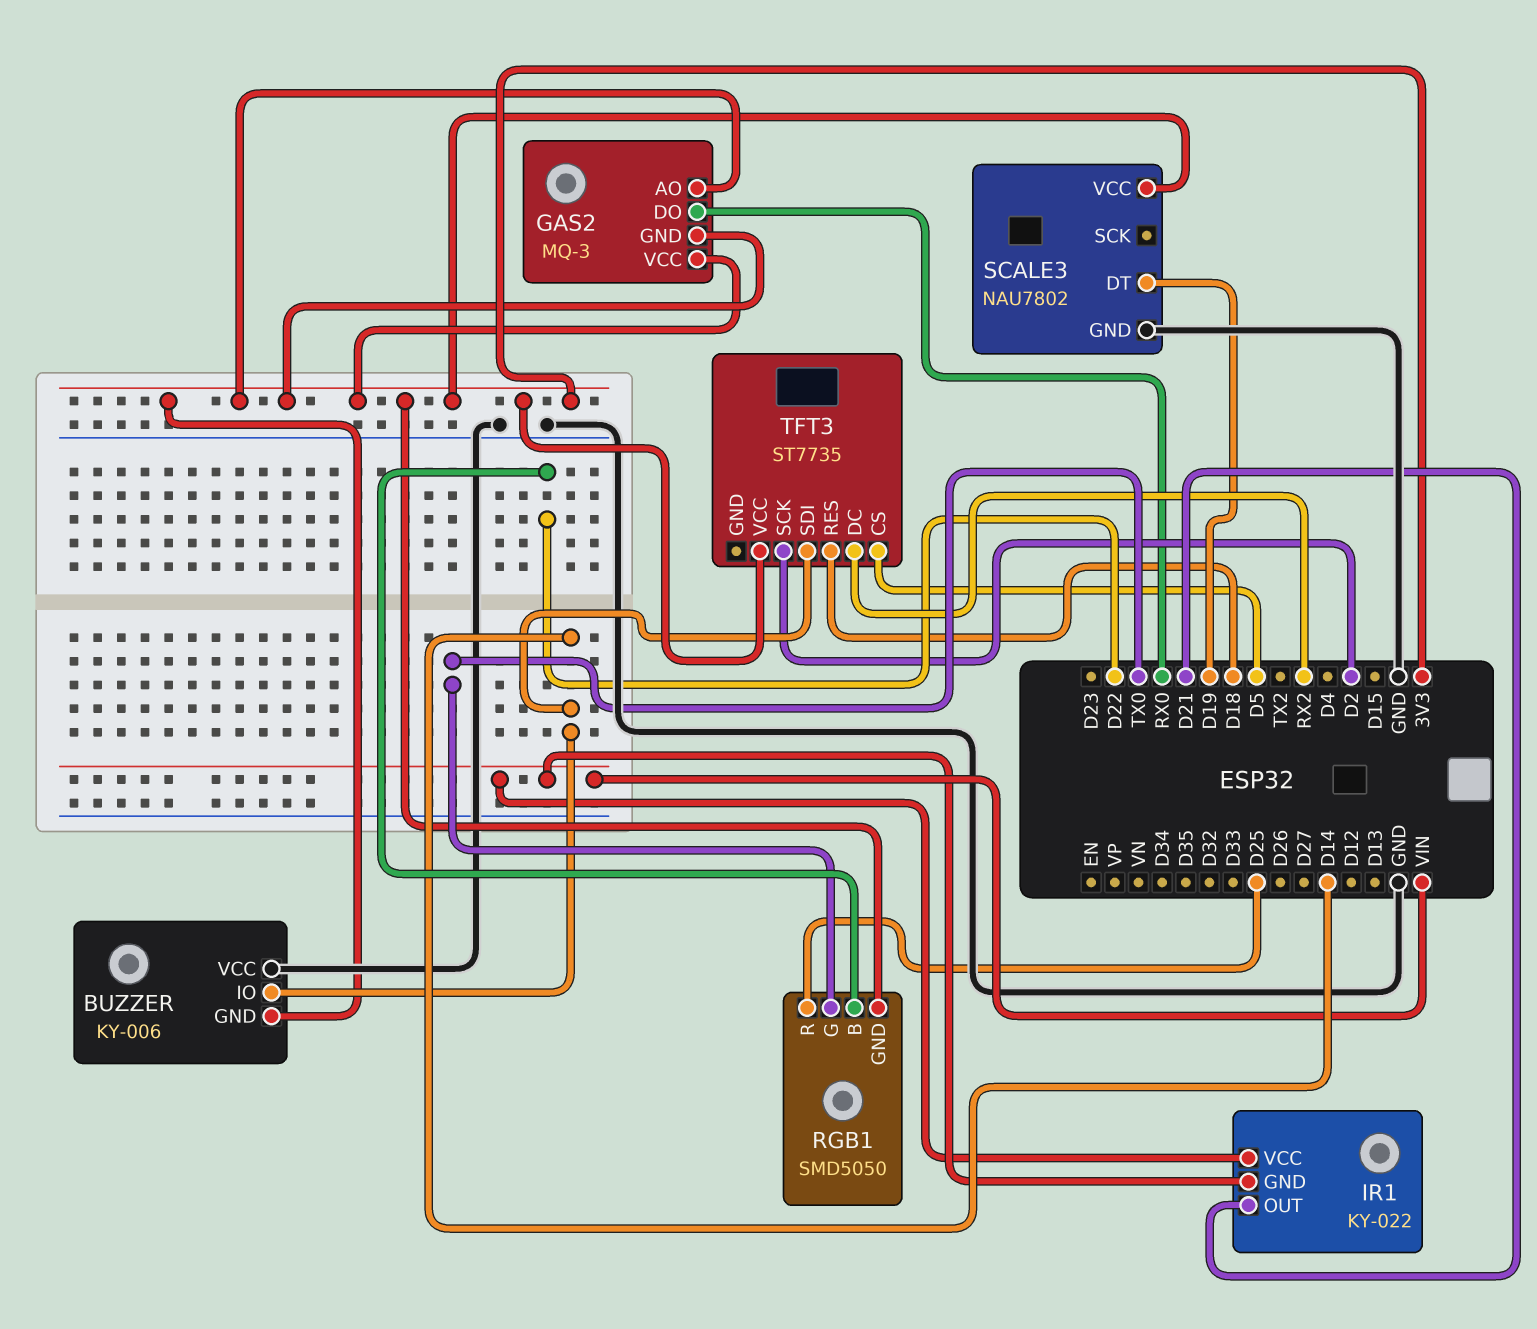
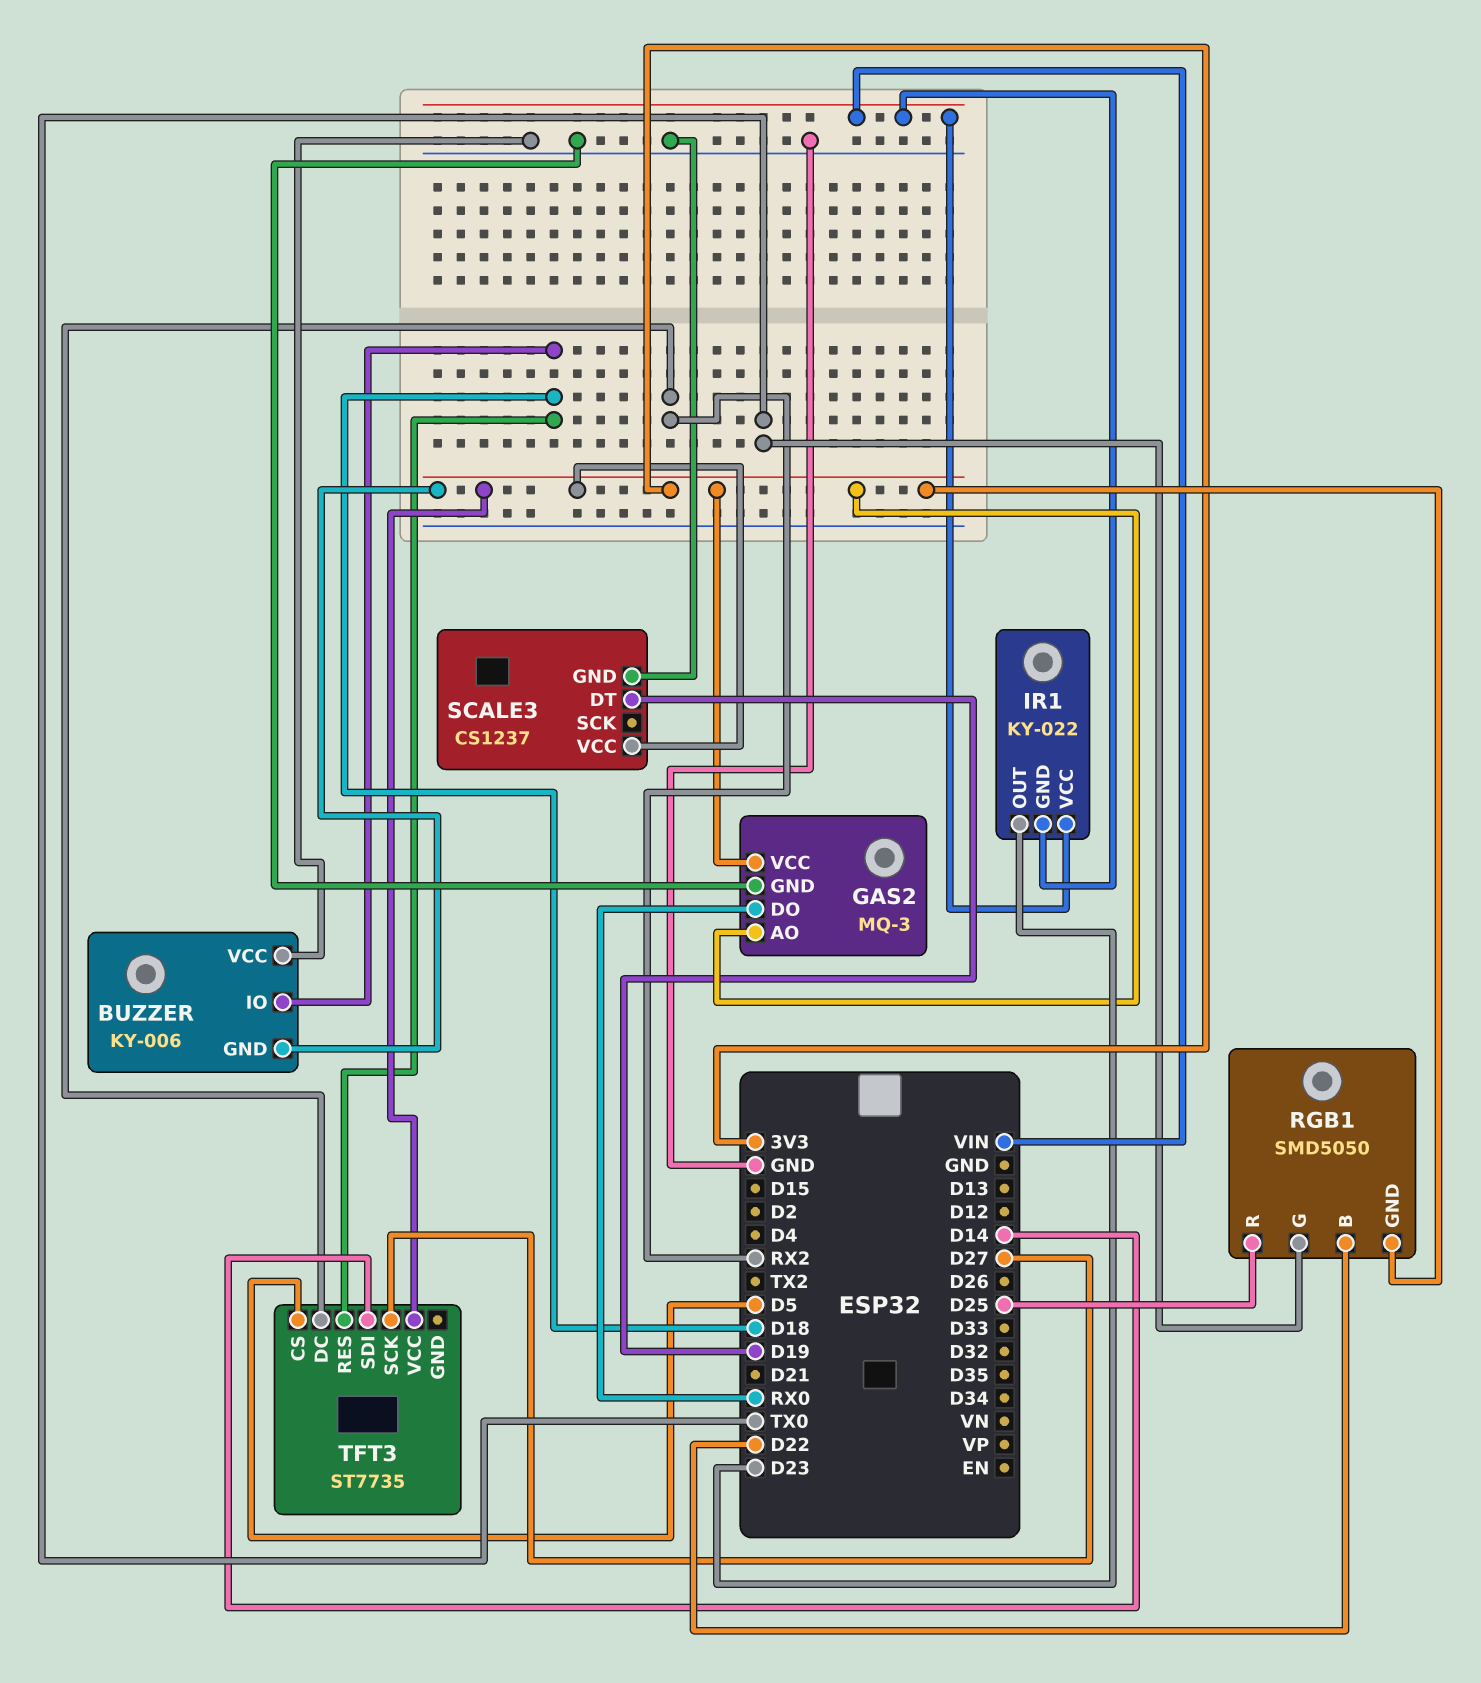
BUZZER pin IO: D14 -> D18
GAS2 pin GND: 3V3 -> GND
IR1 pin OUT: D21 -> D23
SCALE3: NAU7802 -> CS1237
TFT3 pin SCK: D2 -> D27

